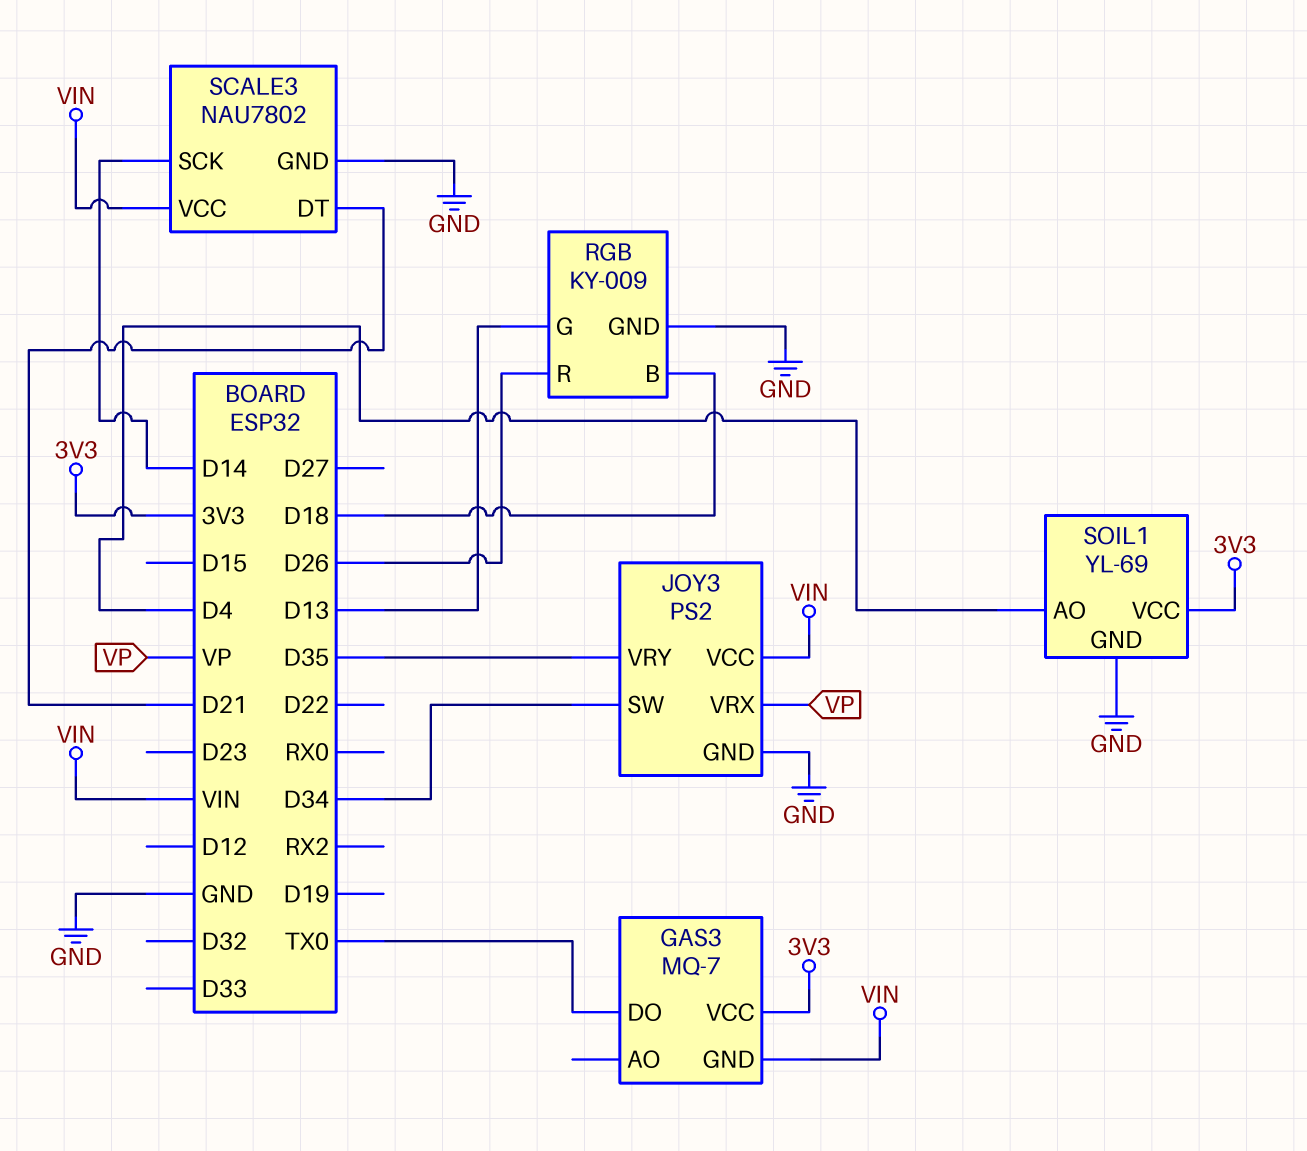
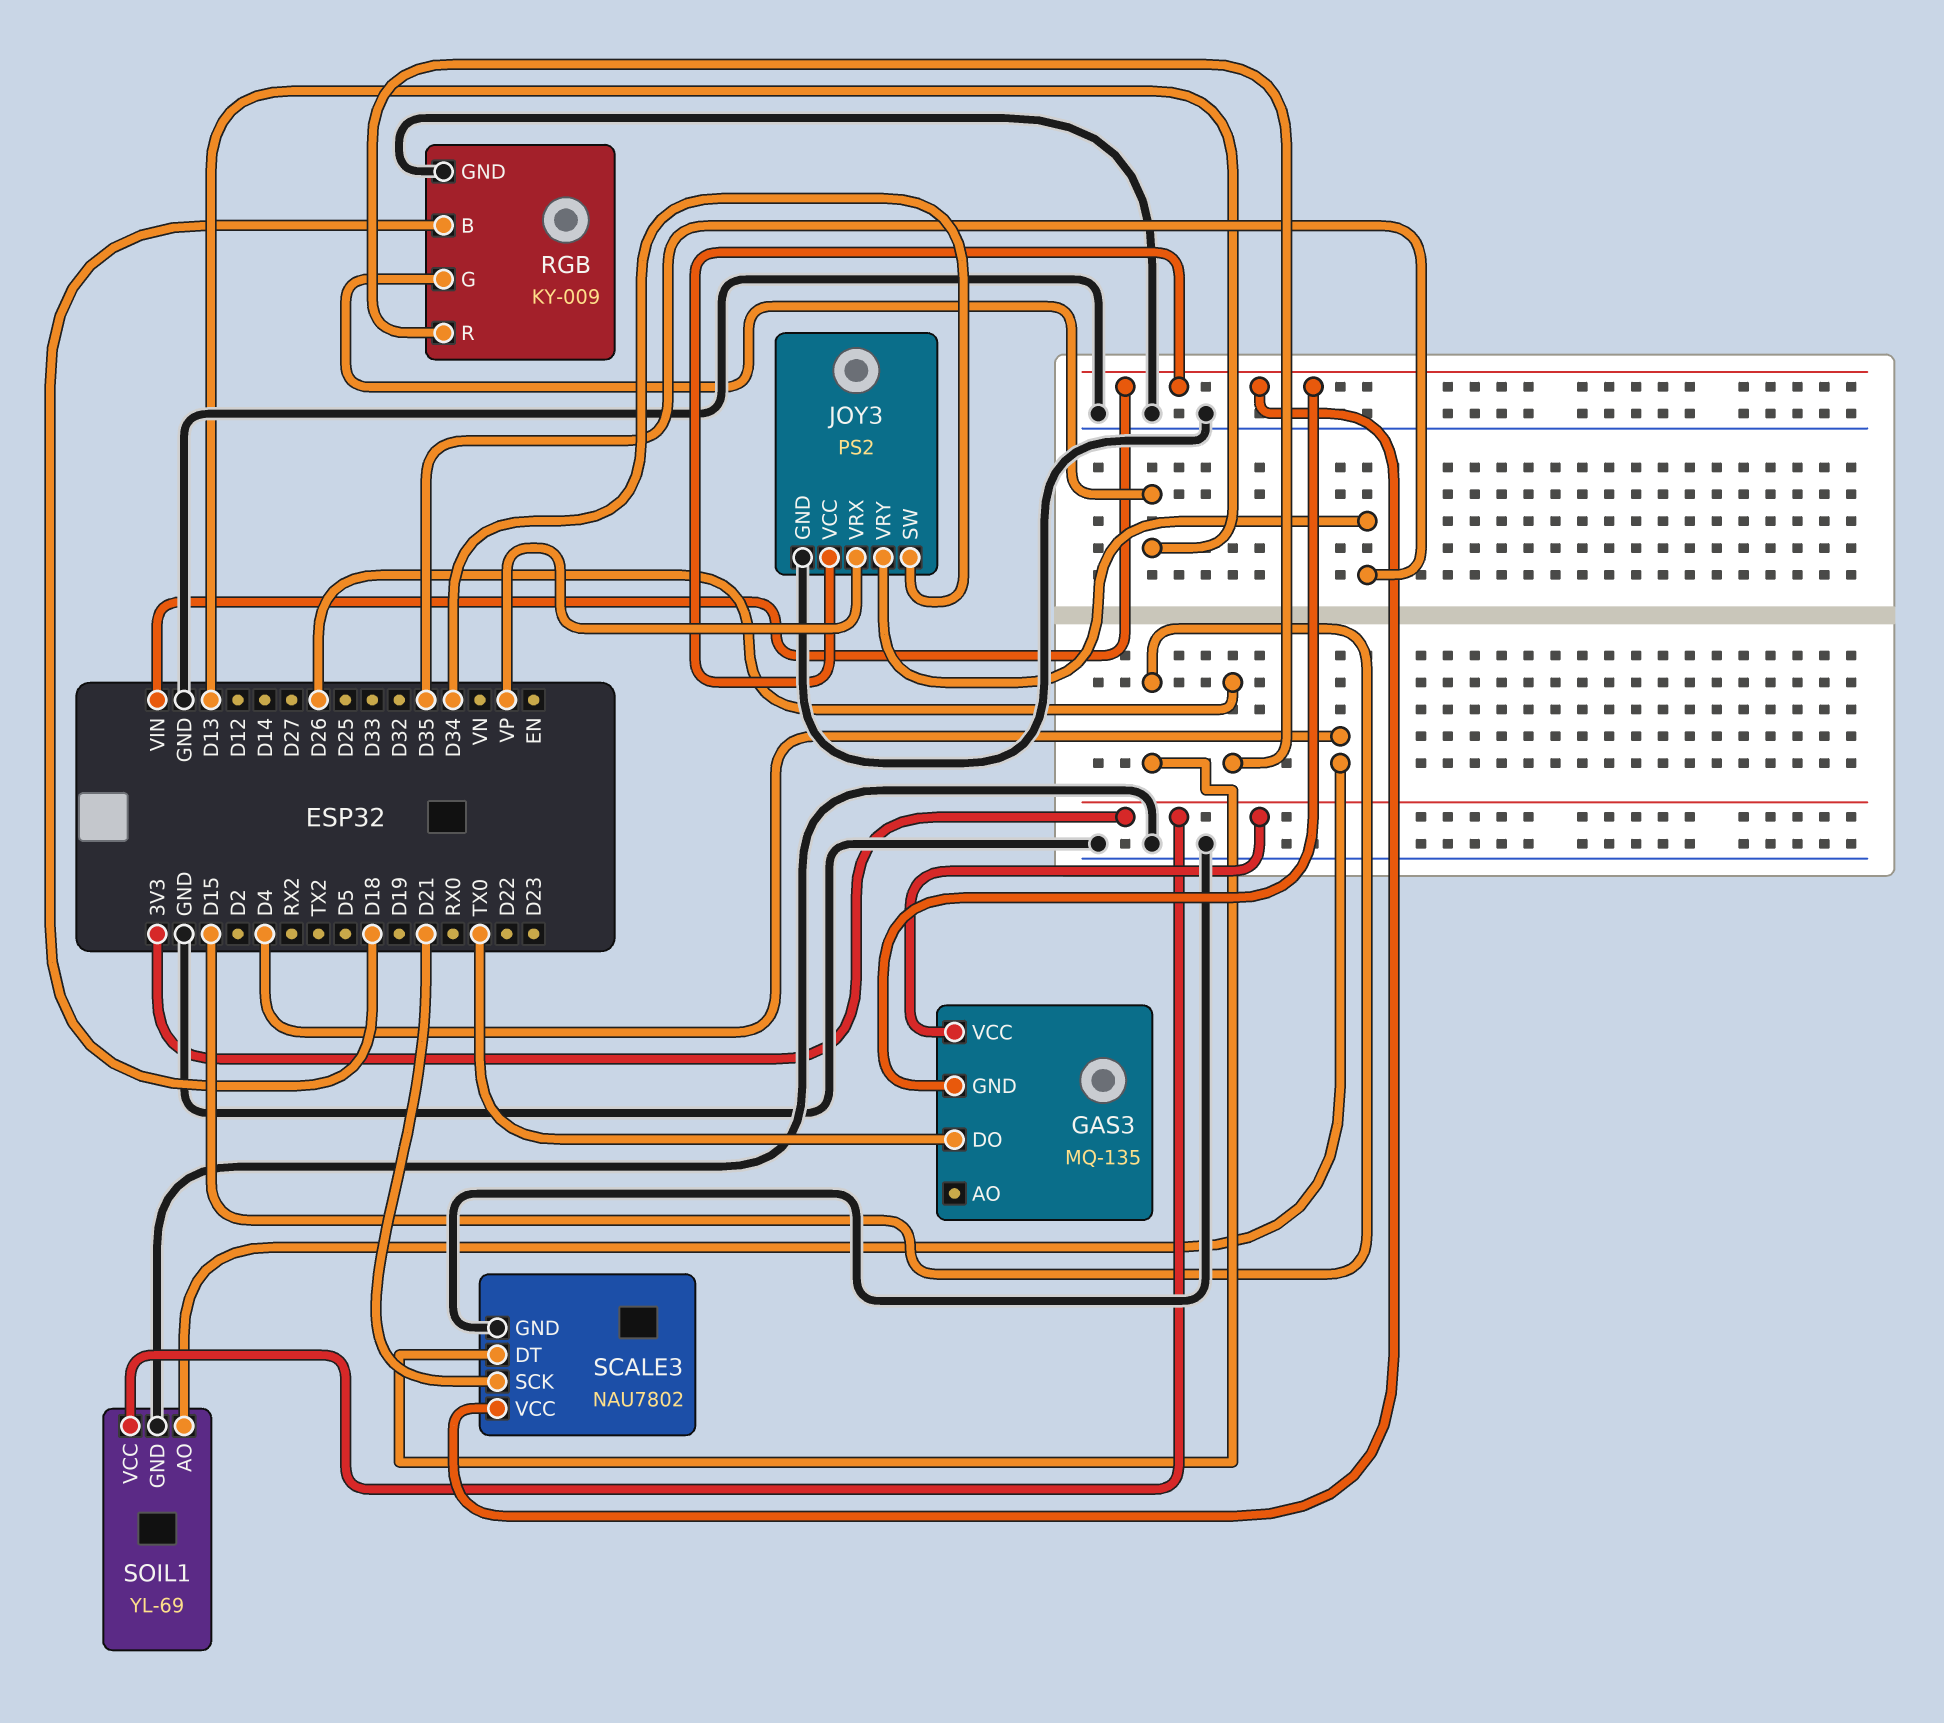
GAS3: MQ-7 -> MQ-135
SCALE3 pin DT: D21 -> D15
SCALE3 pin SCK: D14 -> D21

